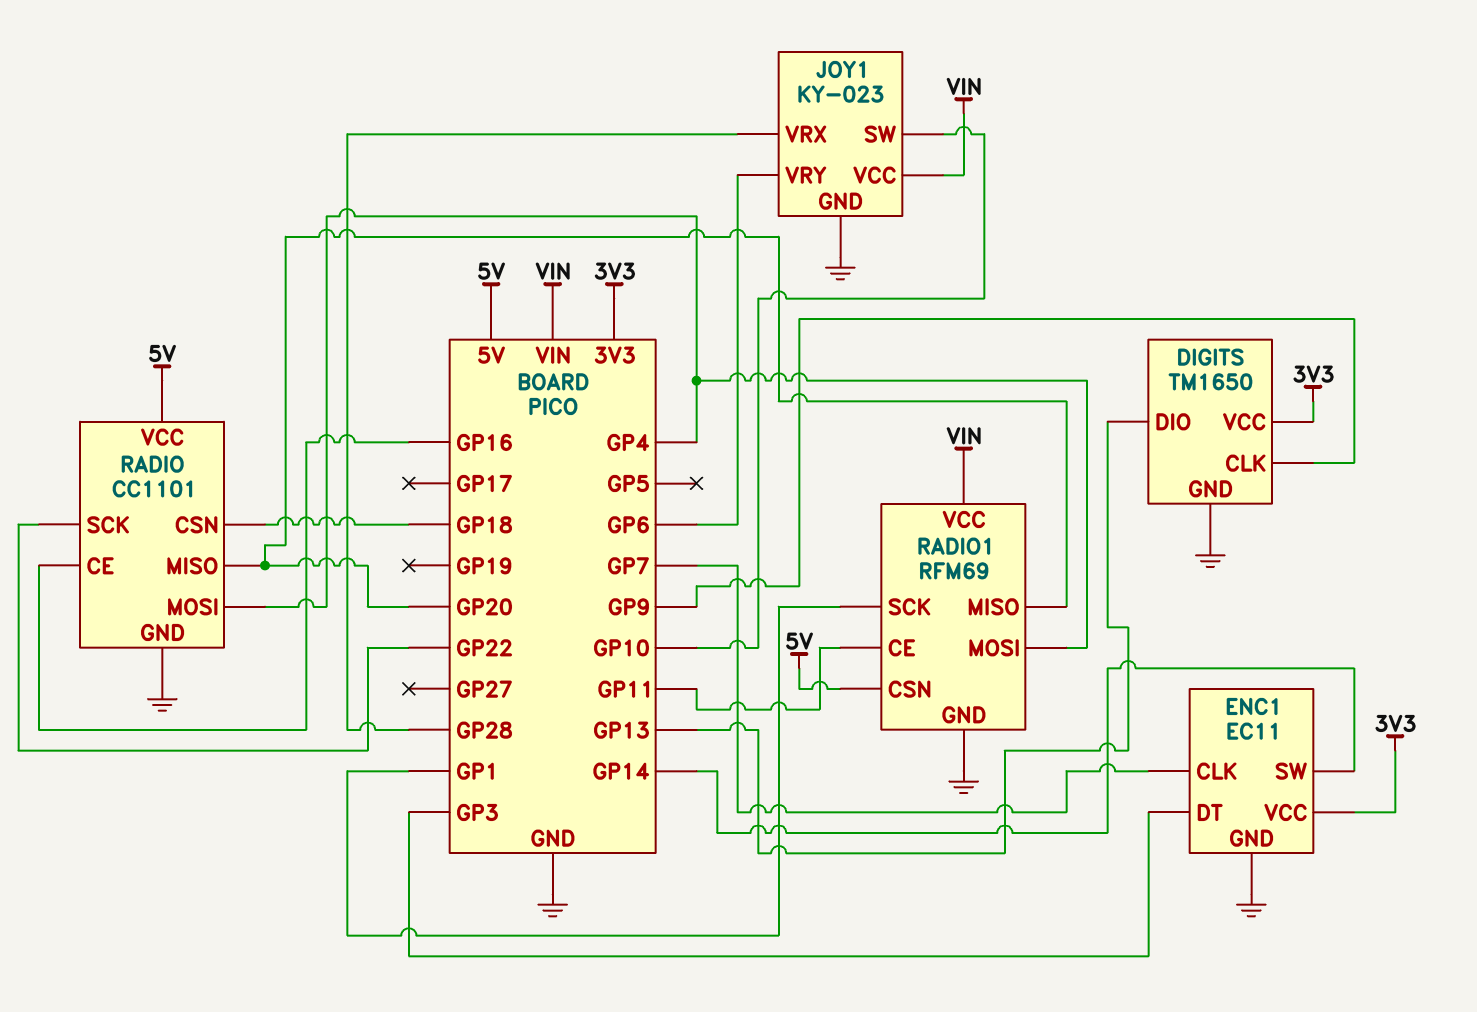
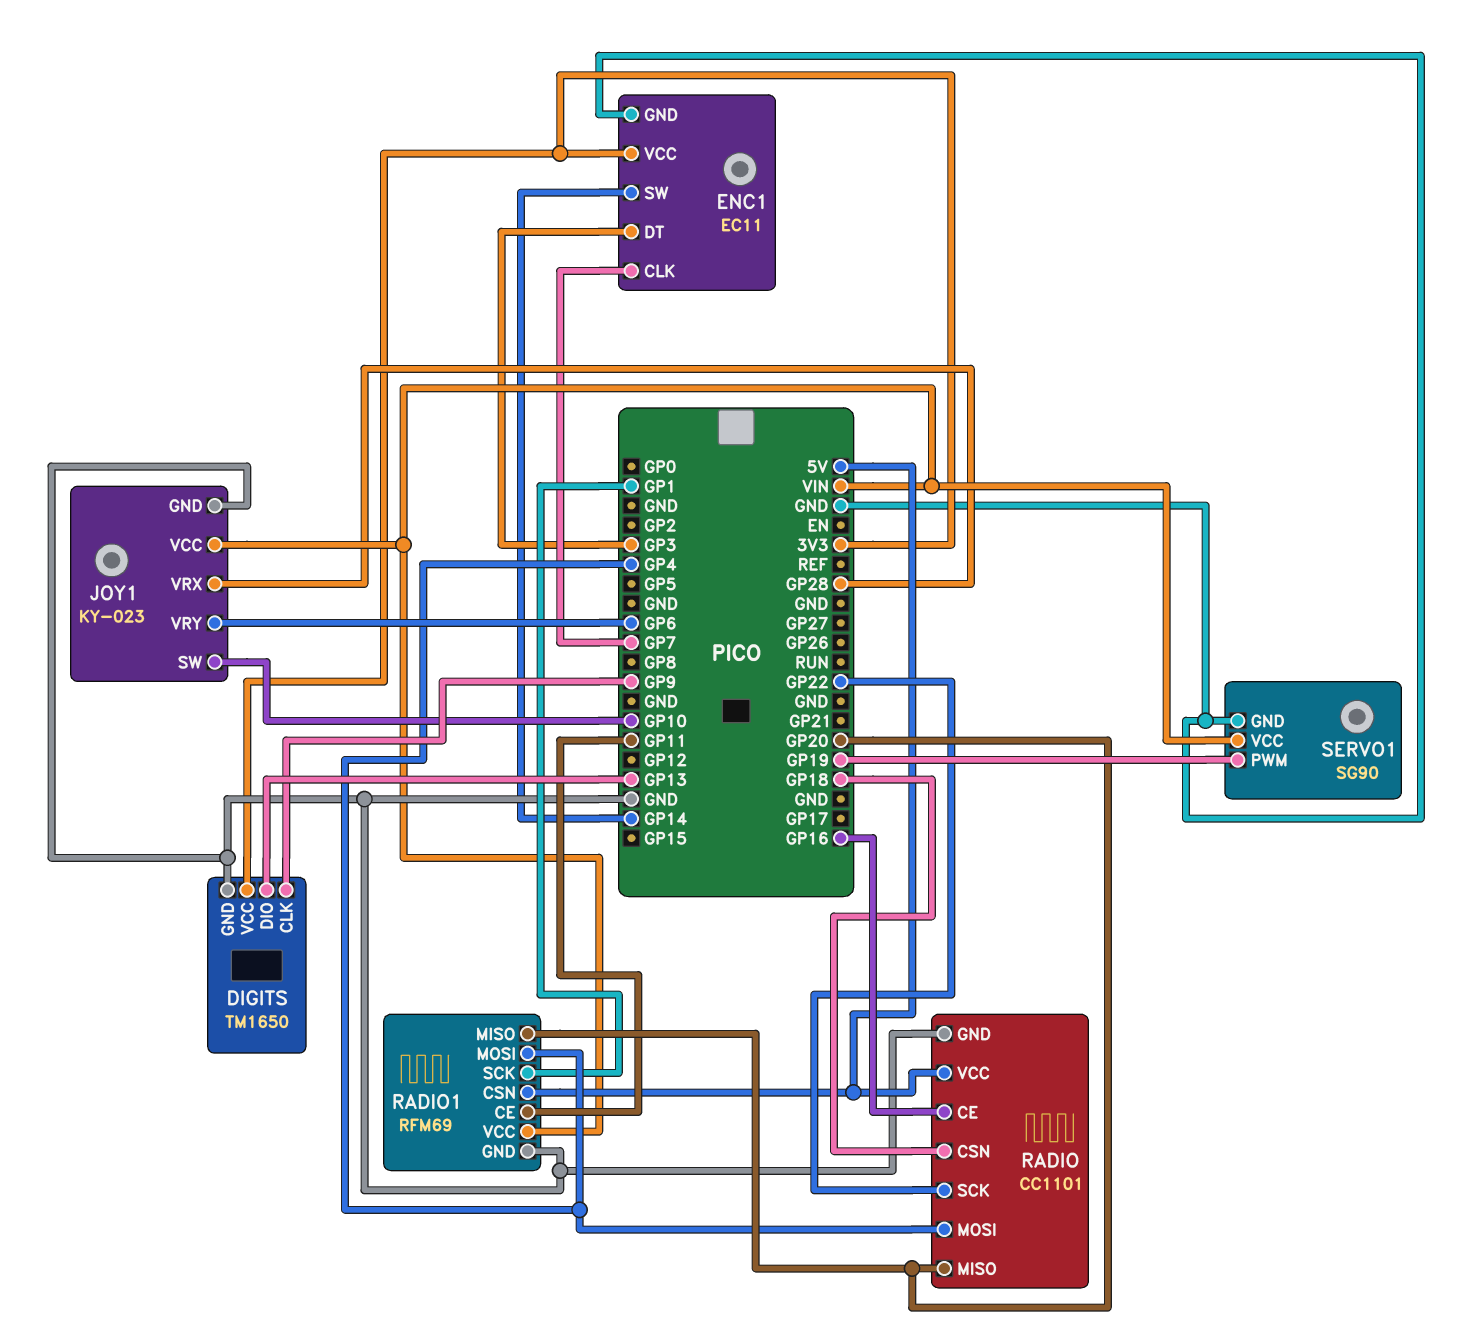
SERVO1: none -> SG90
SERVO1 pin GND: none -> GND
SERVO1 pin PWM: none -> GP19
SERVO1 pin VCC: none -> VIN

